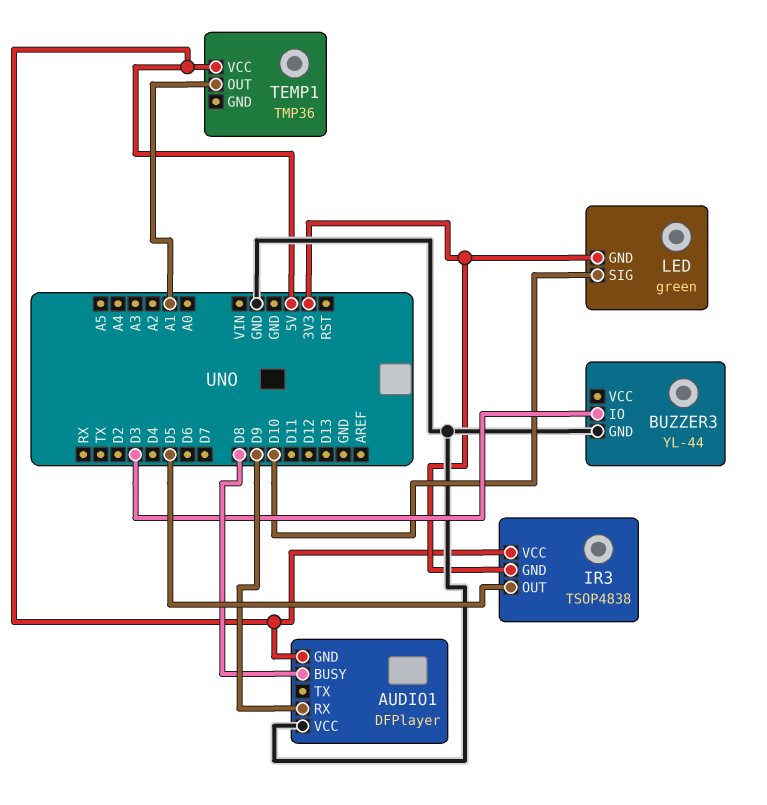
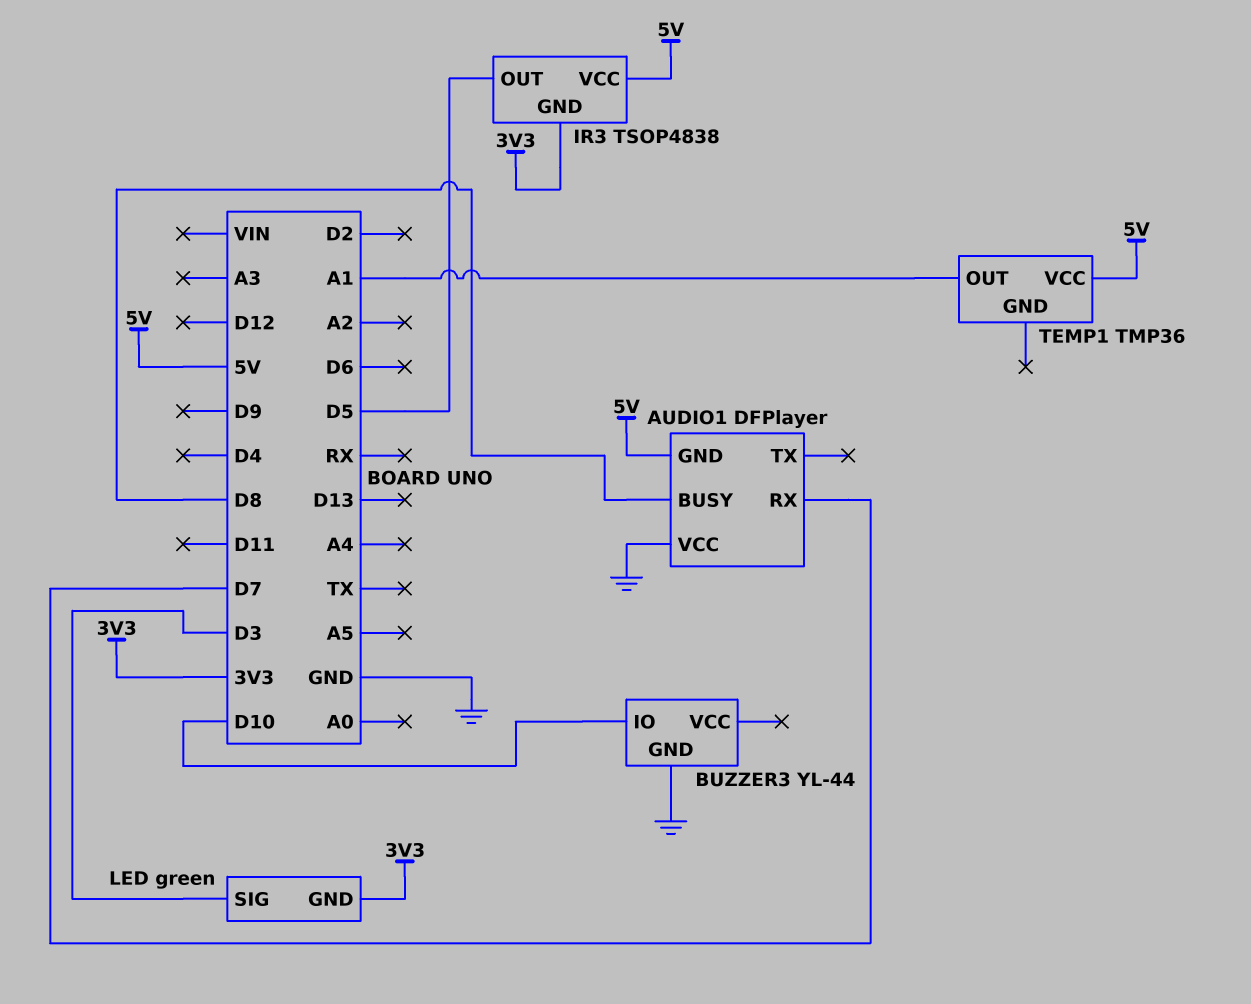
AUDIO1 pin RX: D9 -> D7
BUZZER3 pin IO: D3 -> D10
LED pin SIG: D10 -> D3

